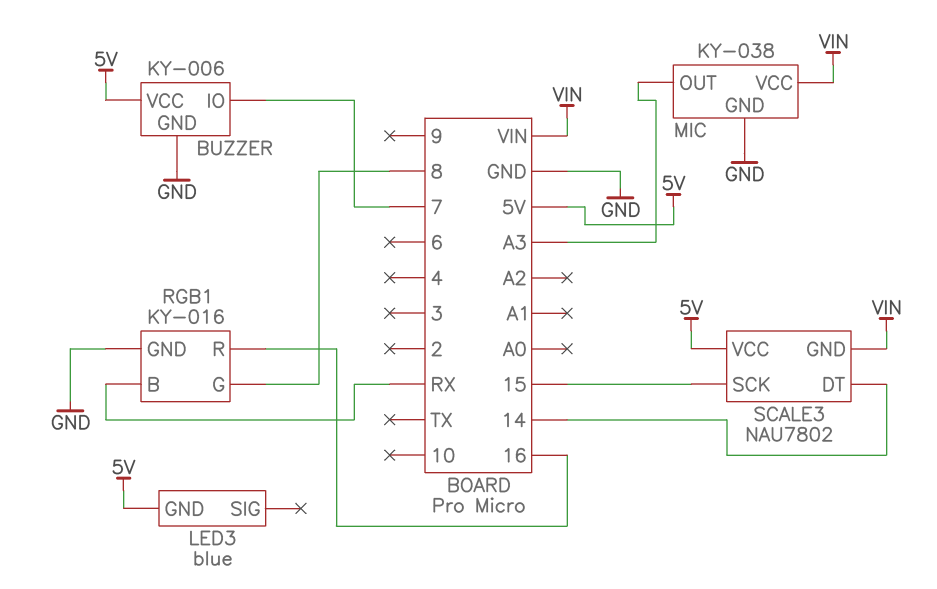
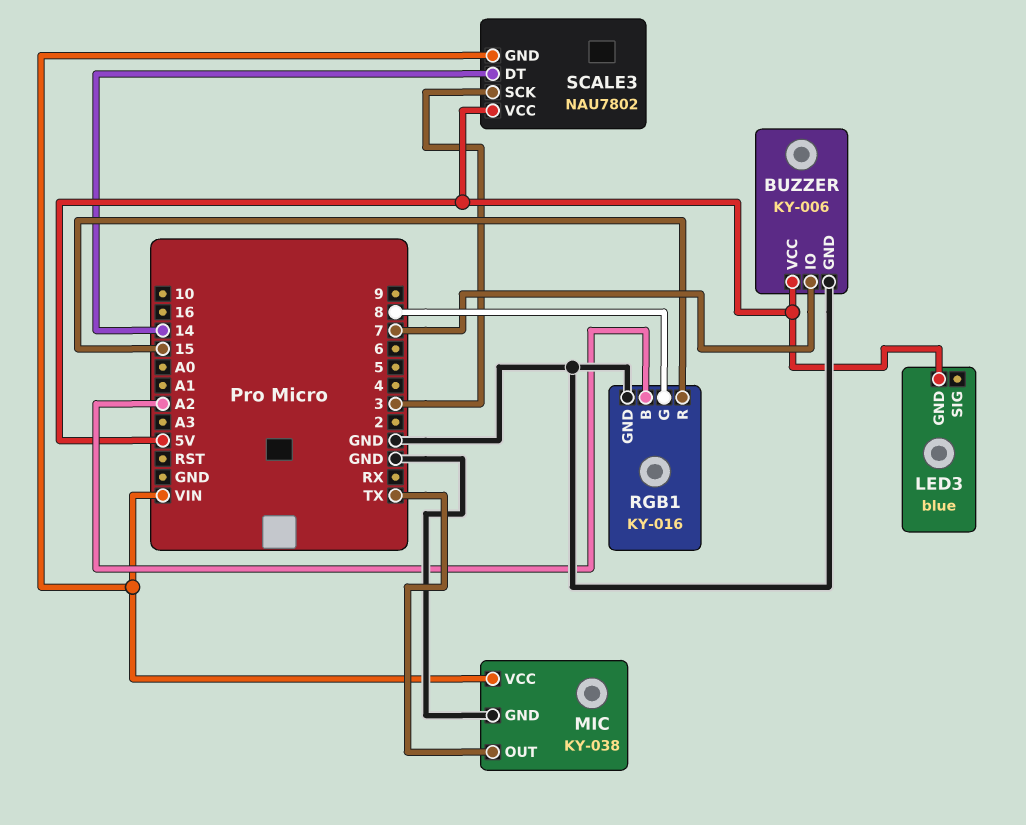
MIC pin OUT: A3 -> TX
RGB1 pin B: RX -> A2
RGB1 pin R: 16 -> 15
SCALE3 pin SCK: 15 -> 3

